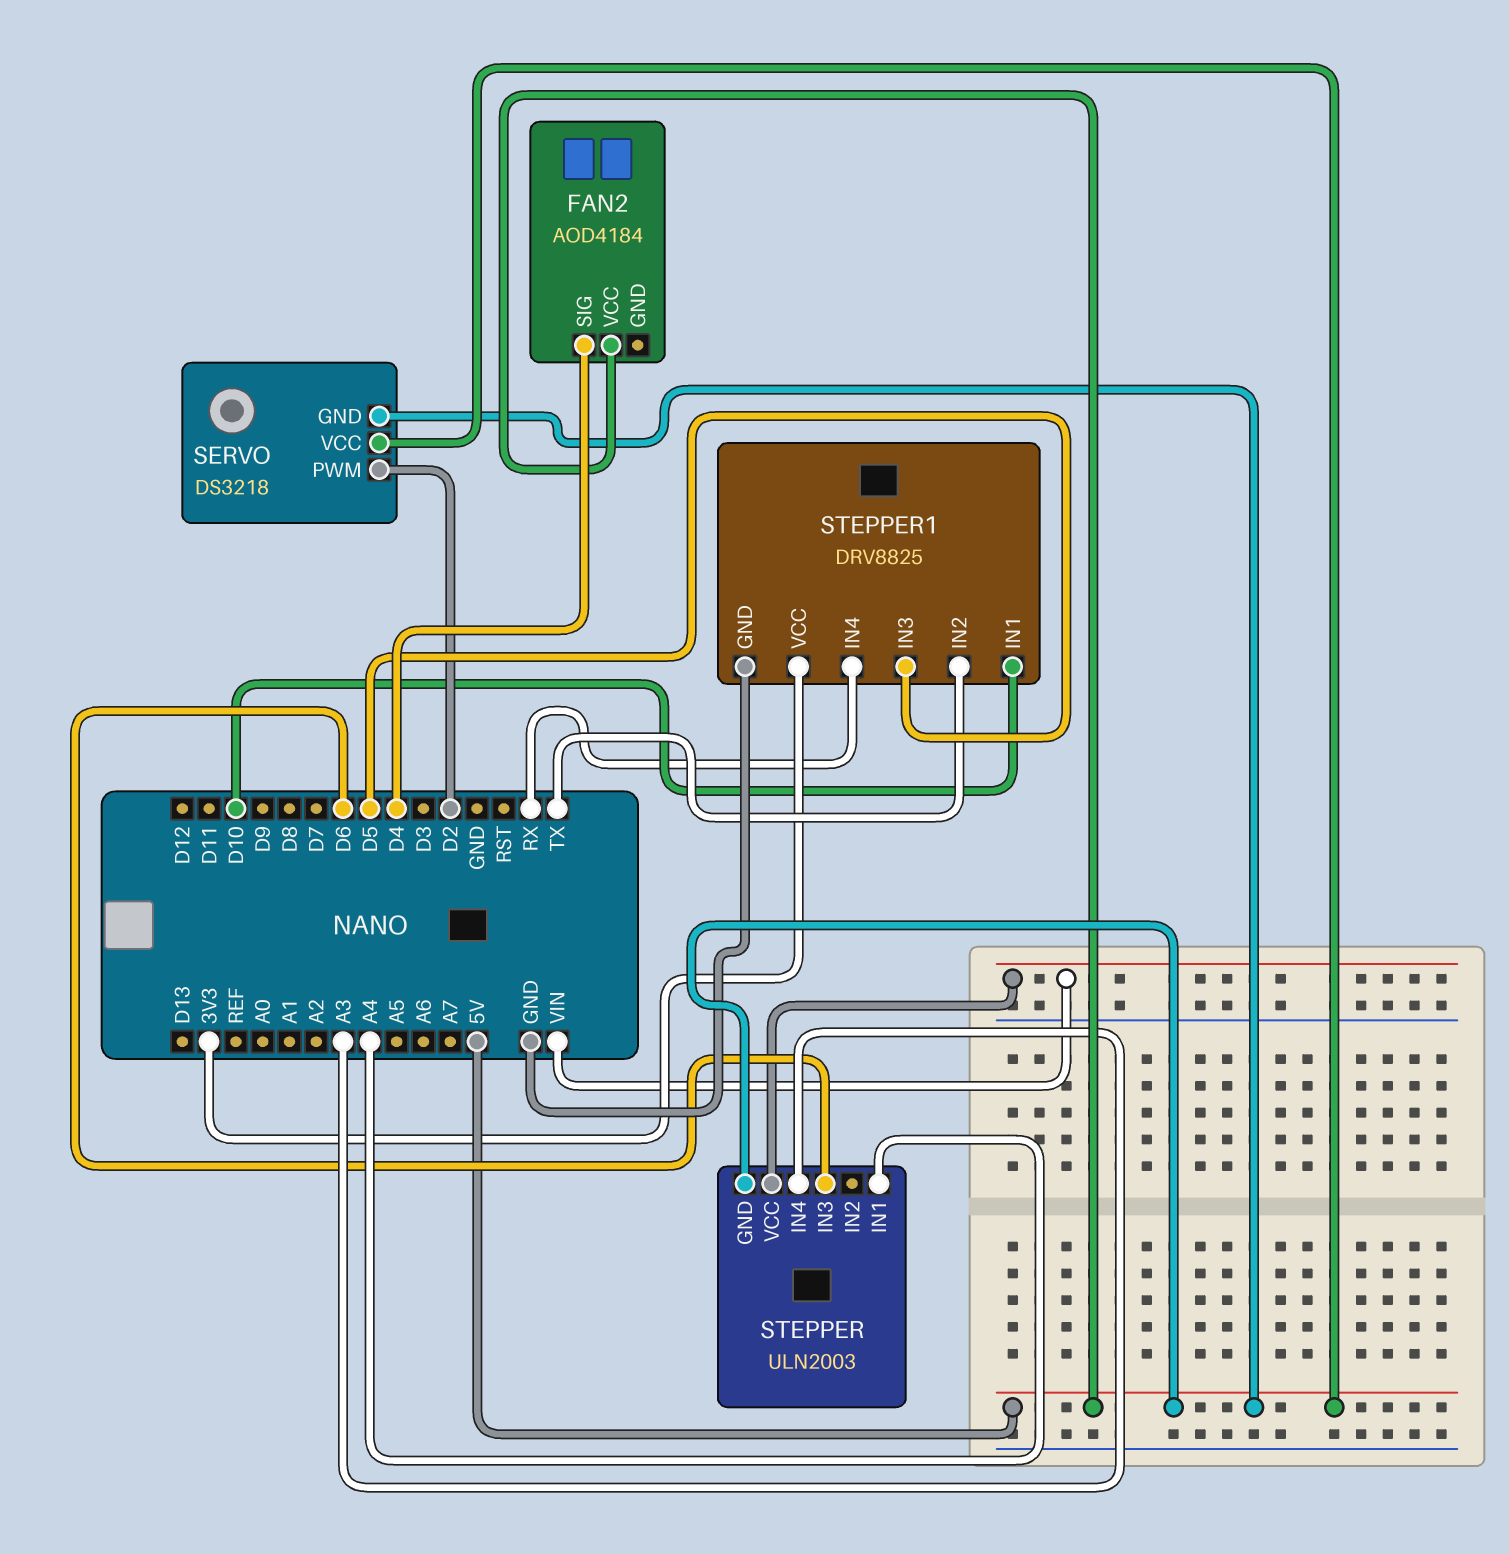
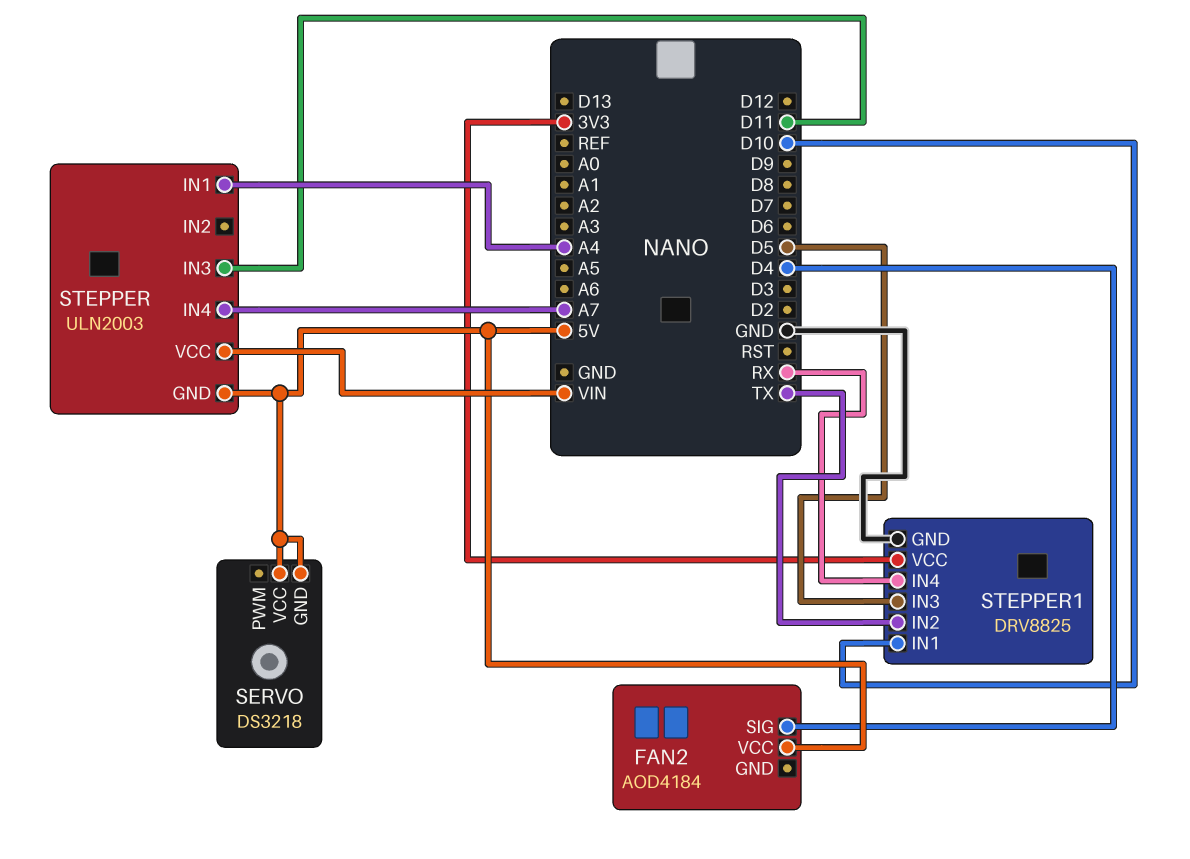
SERVO pin PWM: D2 -> none
STEPPER pin IN3: D6 -> D11
STEPPER pin IN4: A3 -> A7

